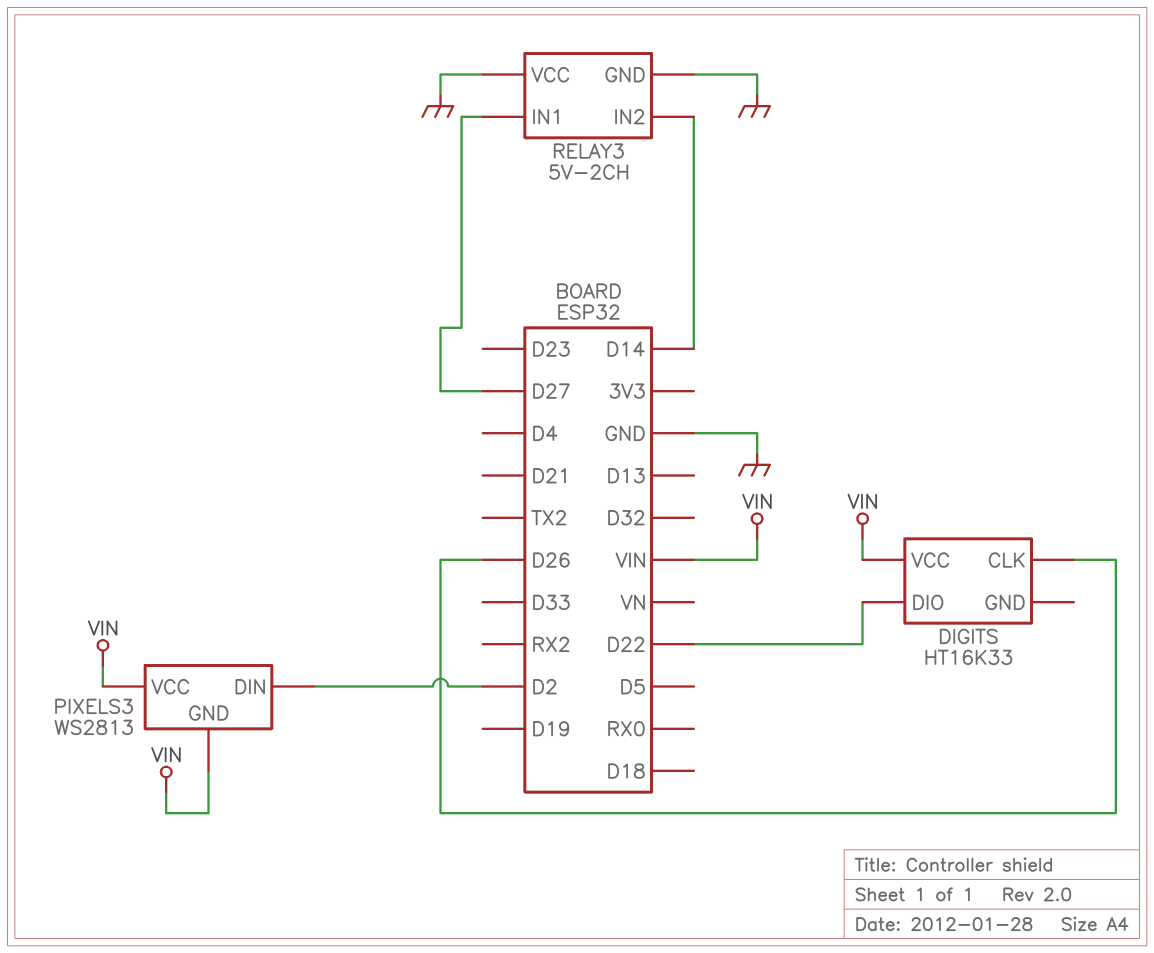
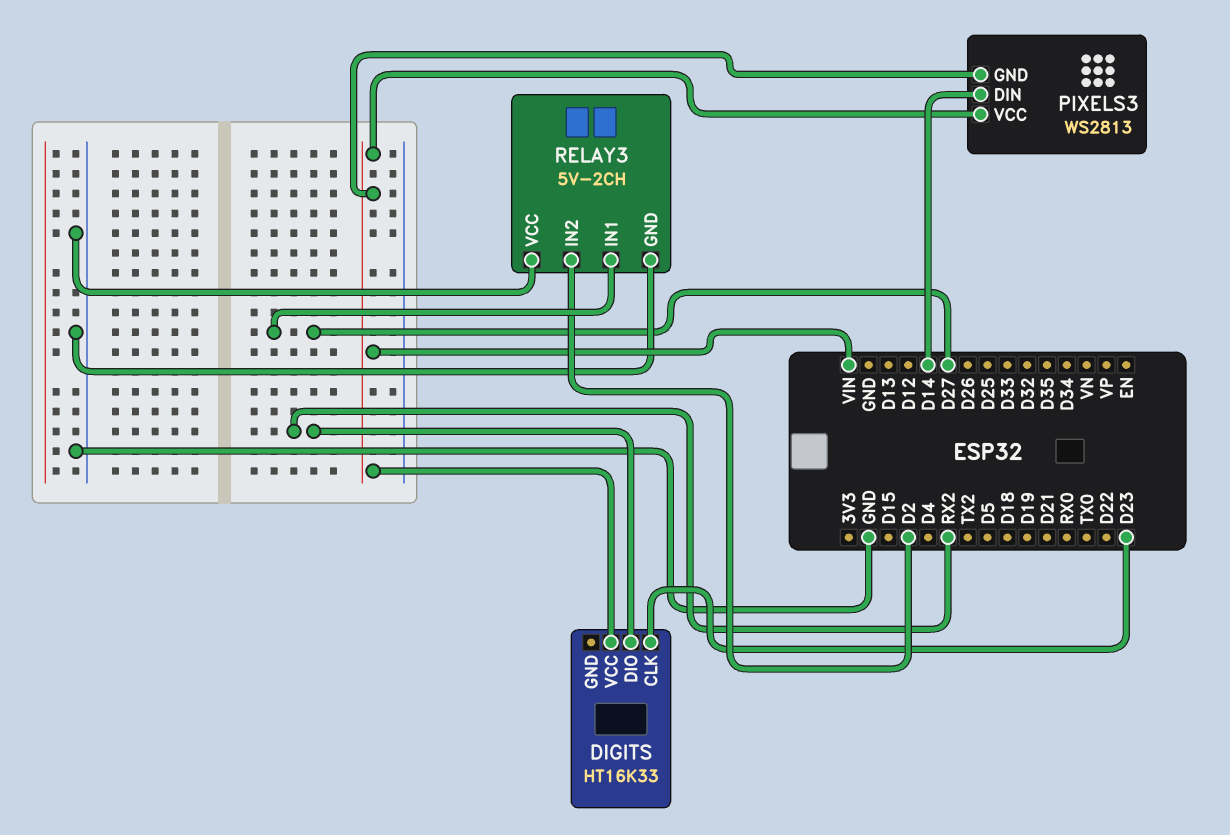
DIGITS pin CLK: D26 -> D23
DIGITS pin DIO: D22 -> RX2
PIXELS3 pin DIN: D2 -> D14
RELAY3 pin IN2: D14 -> D2

